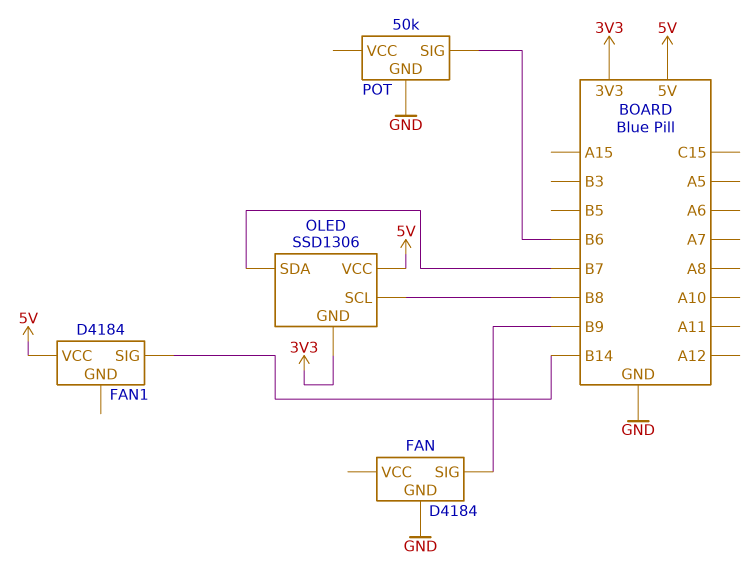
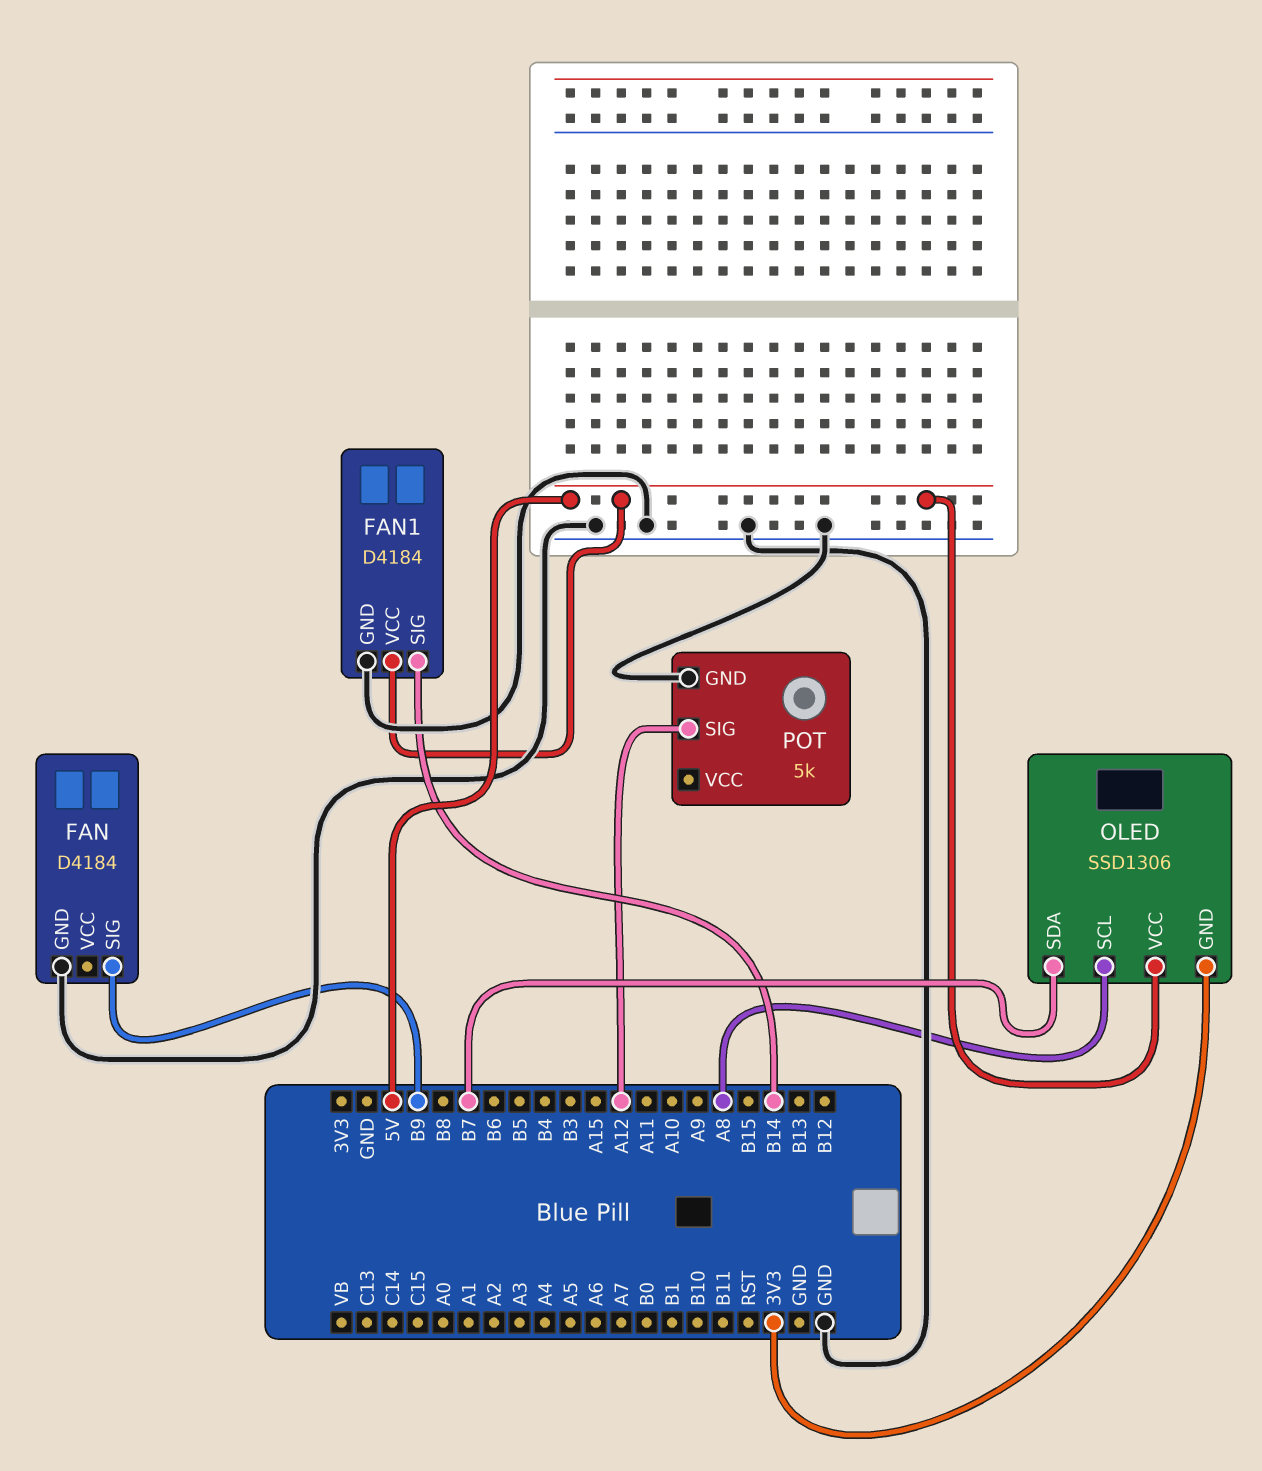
FAN1 pin GND: none -> GND
OLED pin SCL: B8 -> A8
POT: 50k -> 5k
POT pin SIG: B6 -> A12

